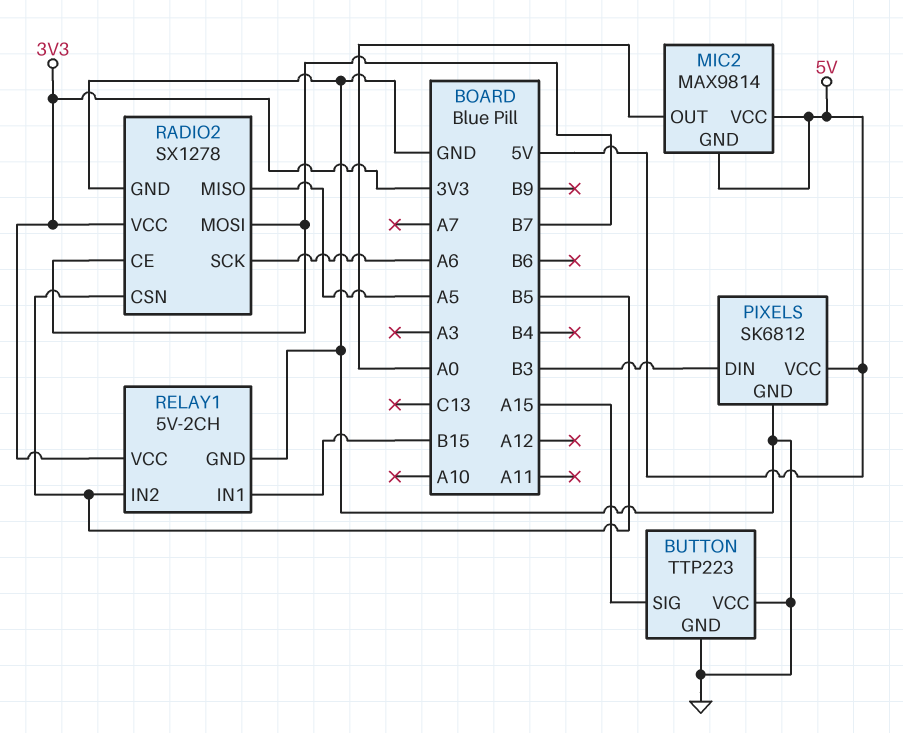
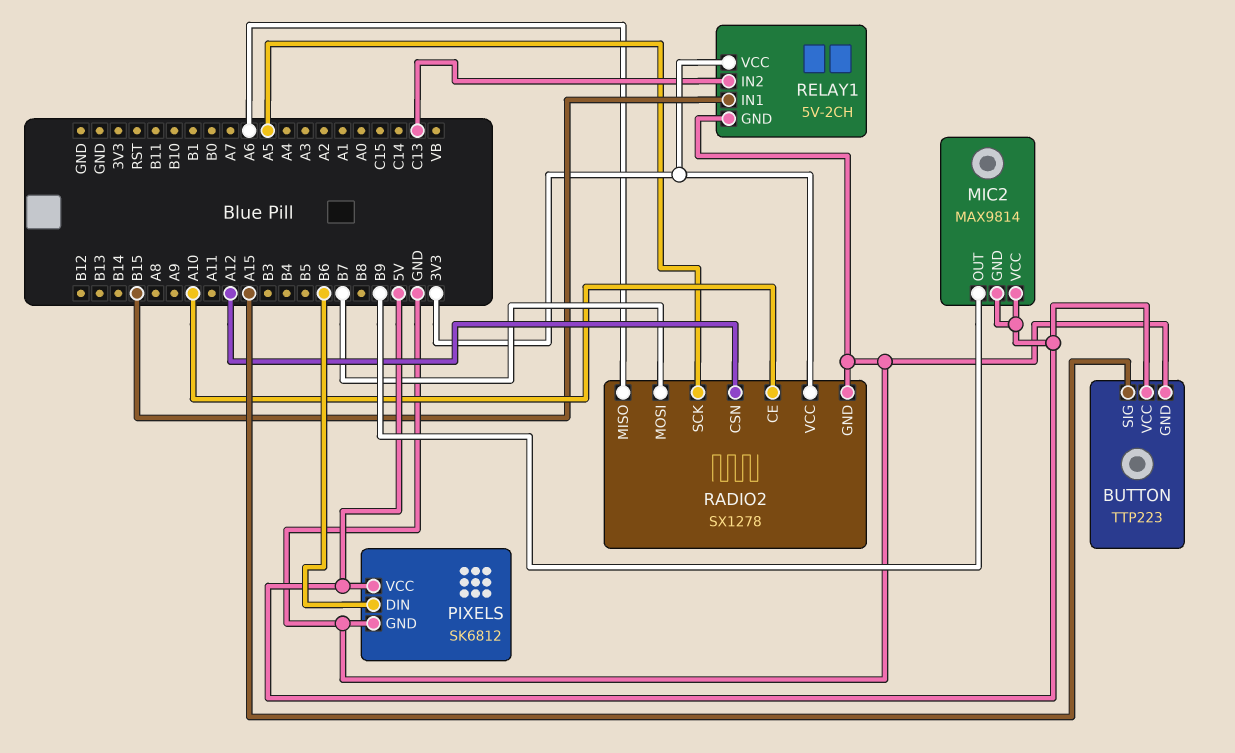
BUTTON pin VCC: GND -> 5V
MIC2 pin OUT: A0 -> B9
PIXELS pin DIN: B3 -> B6
RADIO2 pin CE: B7 -> A10
RADIO2 pin CSN: B5 -> A12
RADIO2 pin MISO: A5 -> A6
RADIO2 pin SCK: A6 -> A5
RELAY1 pin IN2: B5 -> C13

